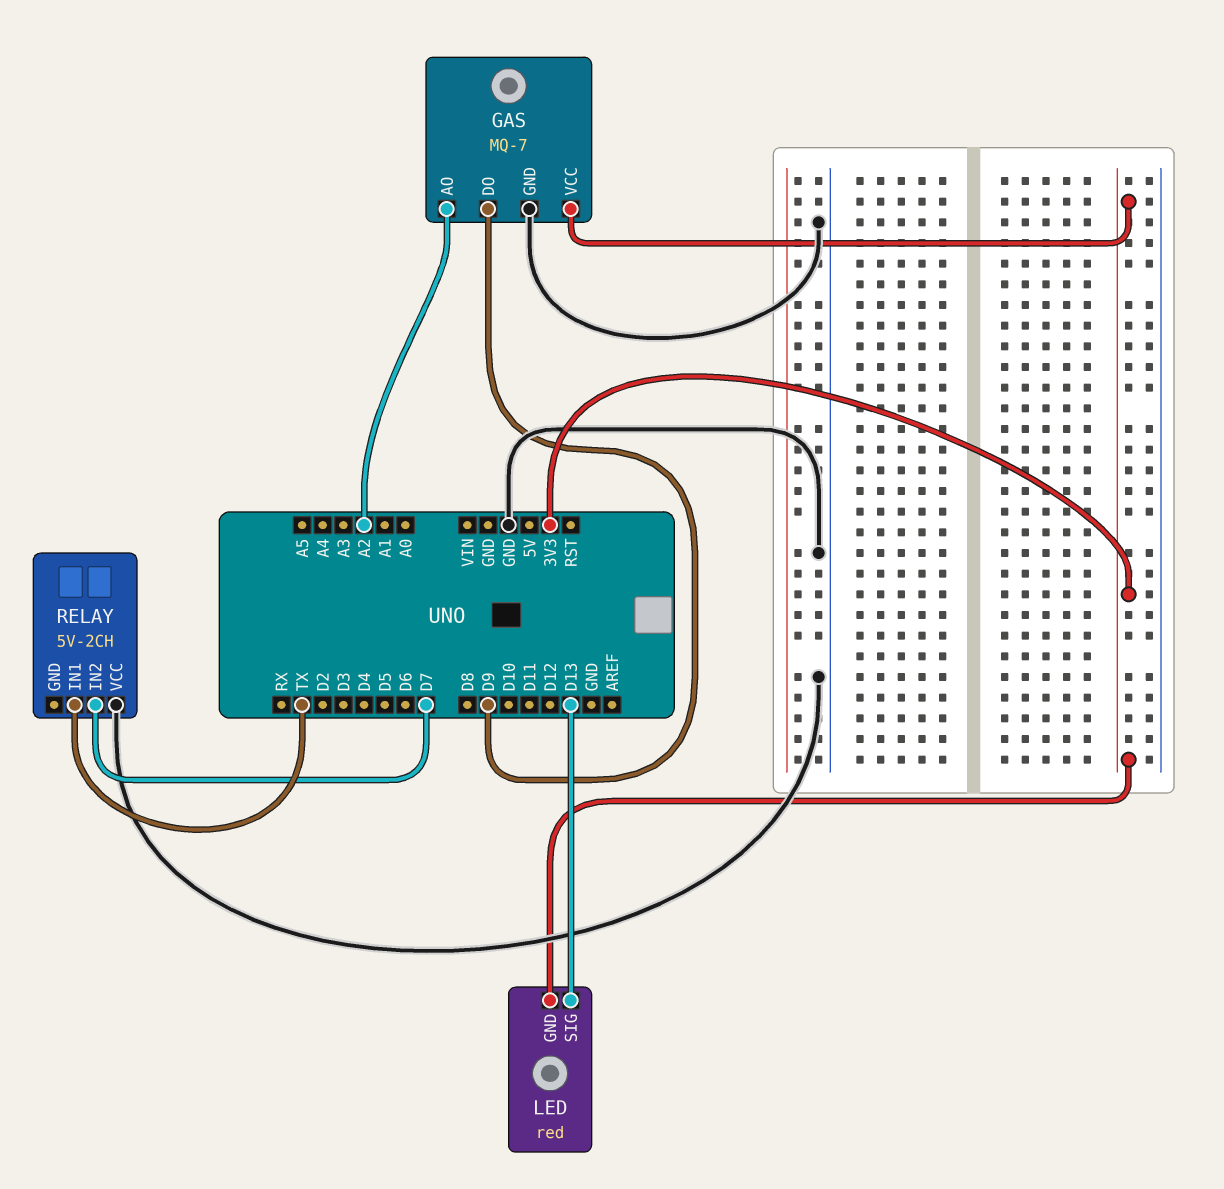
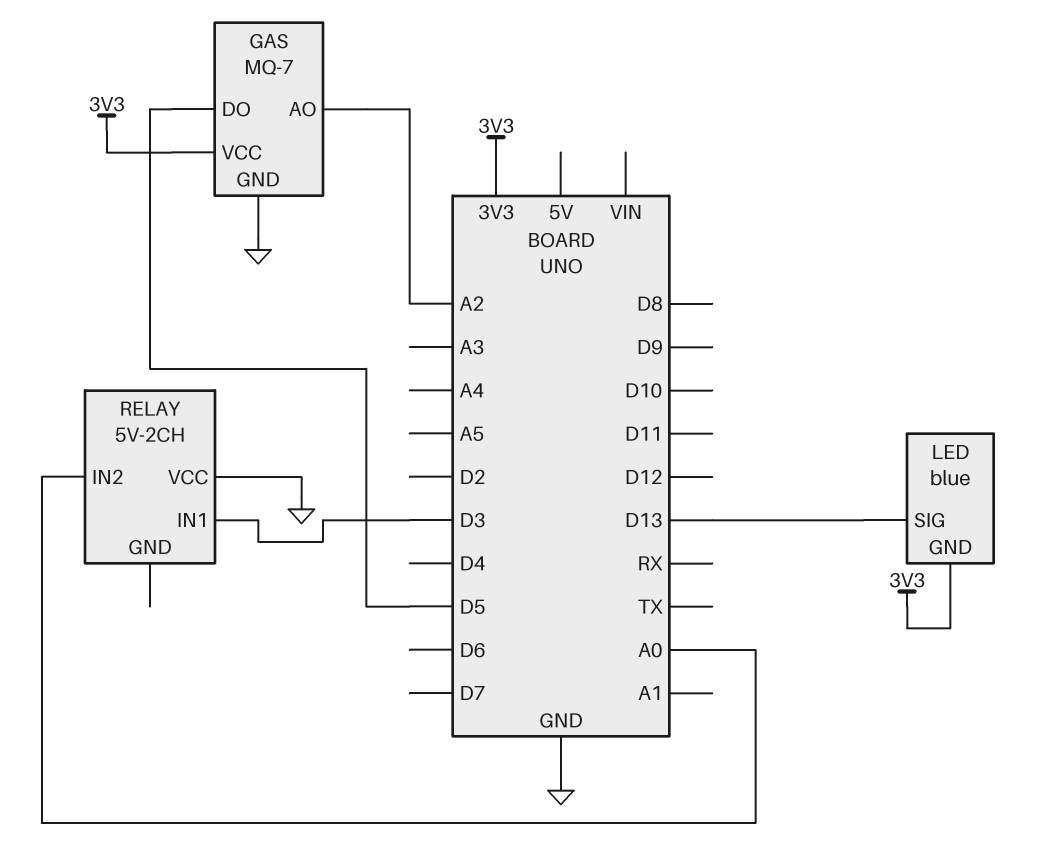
GAS pin DO: D9 -> D5
LED: red -> blue
RELAY pin IN1: TX -> D3
RELAY pin IN2: D7 -> A0

